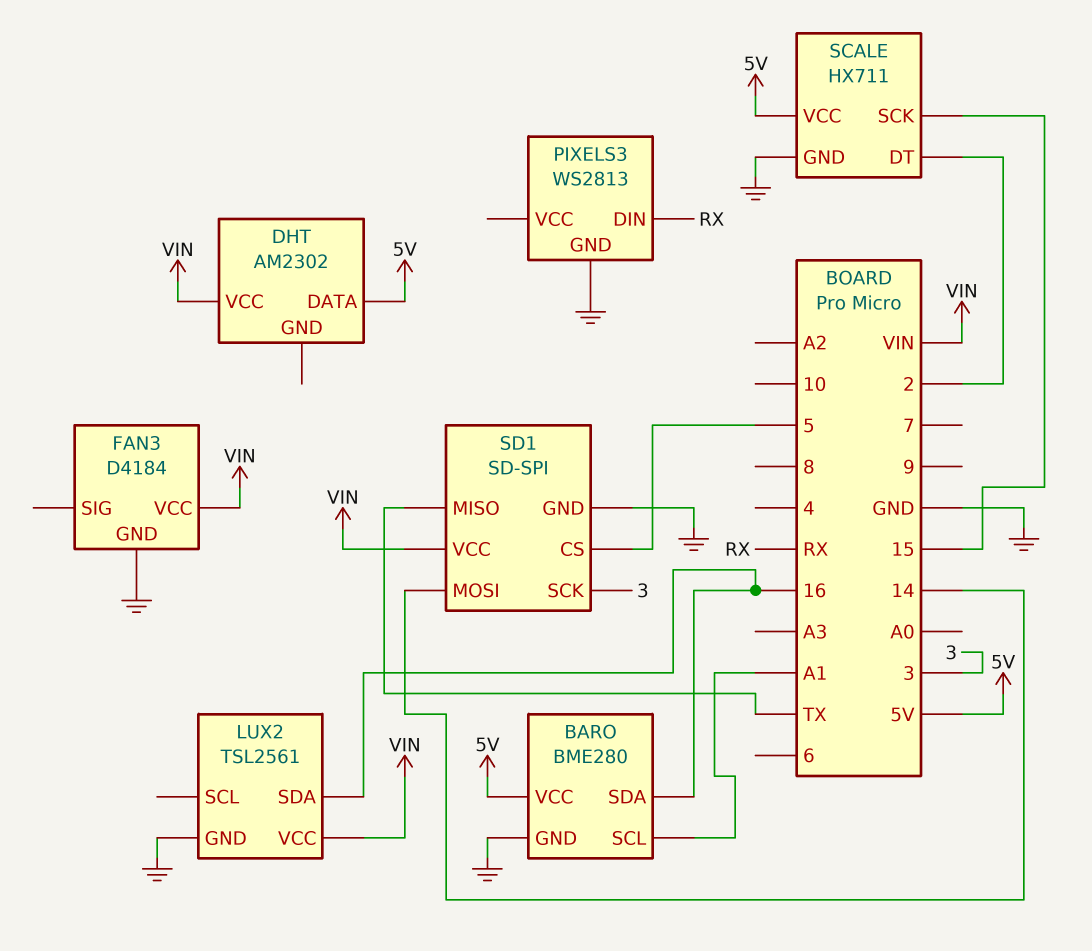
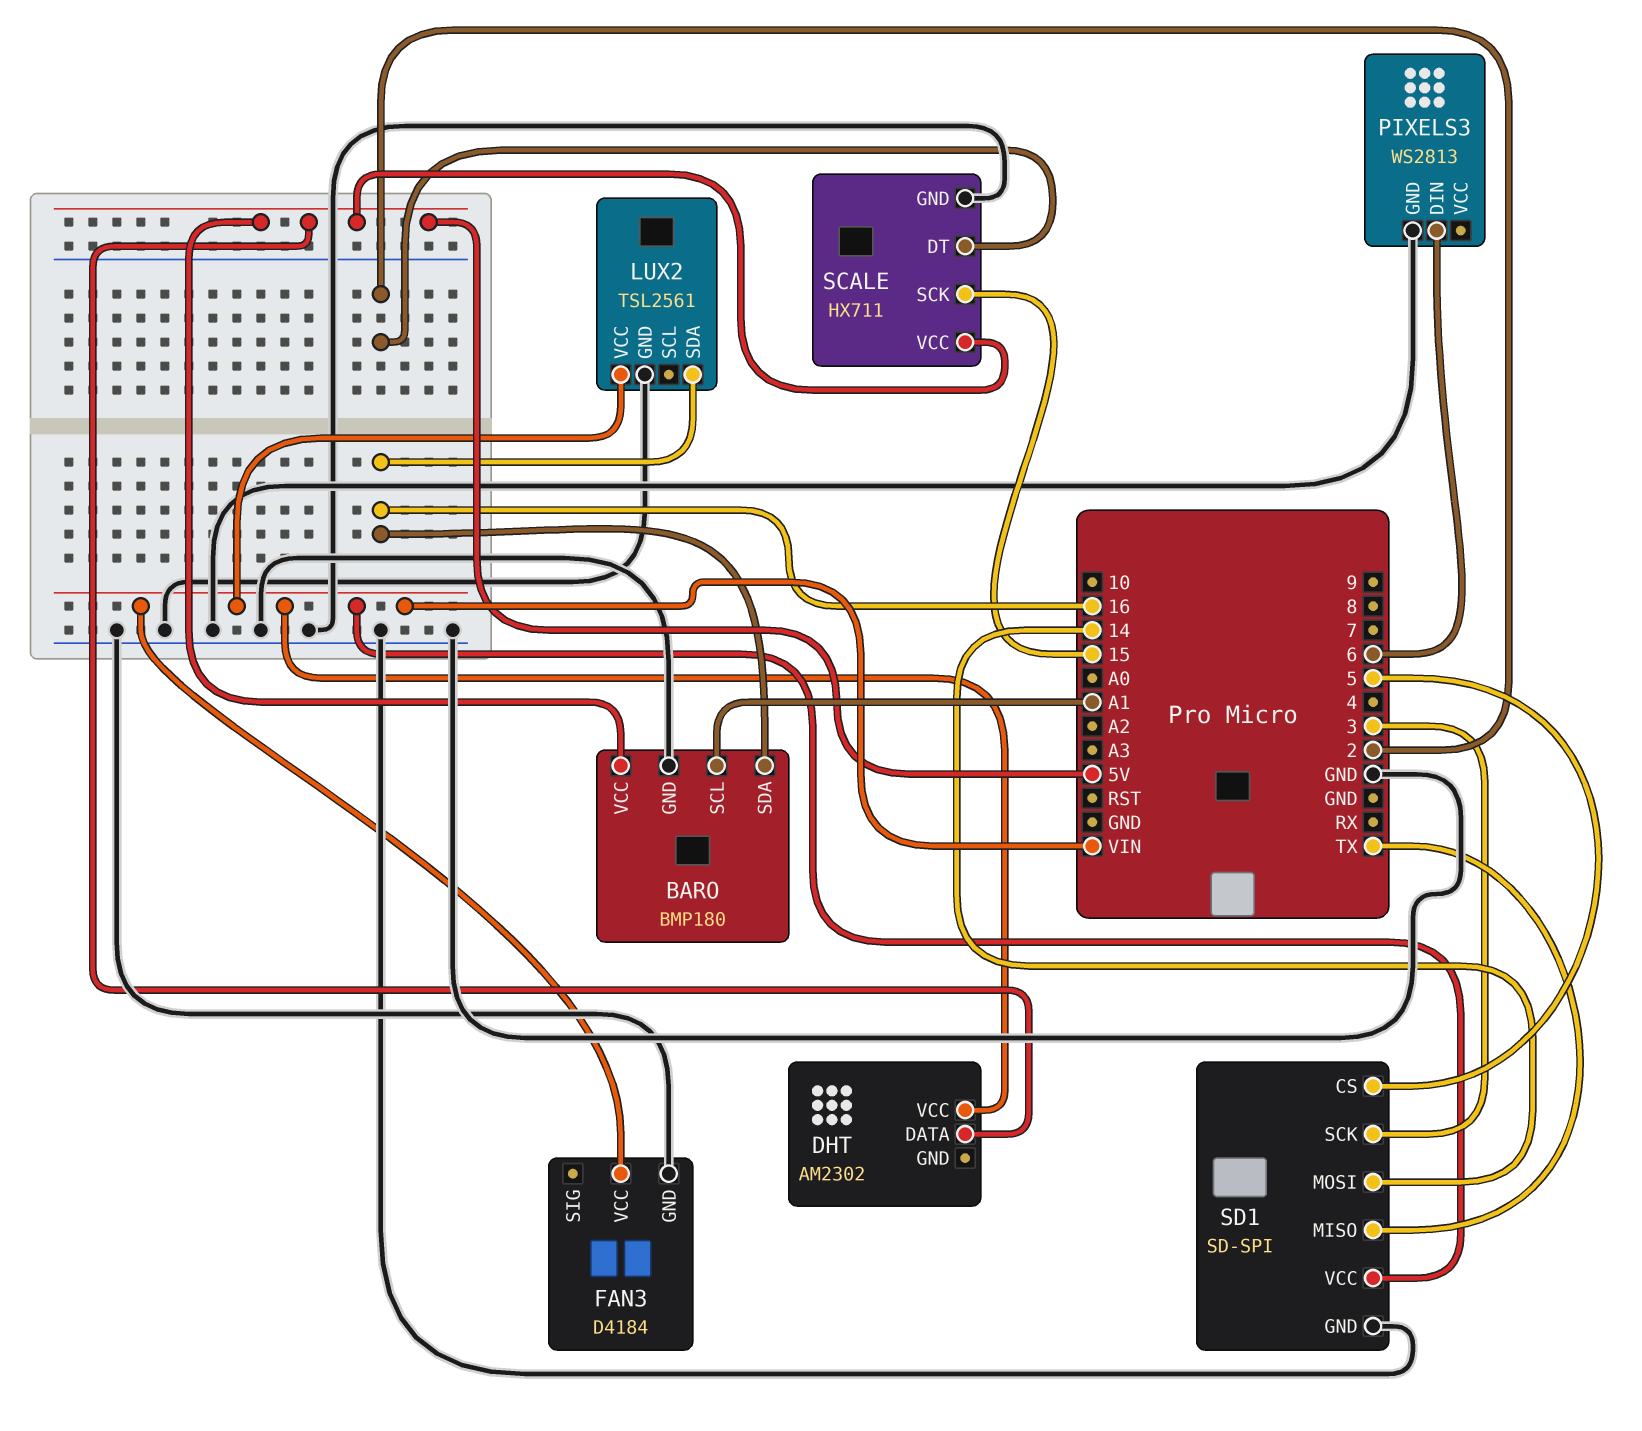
BARO: BME280 -> BMP180
PIXELS3 pin DIN: RX -> 6

